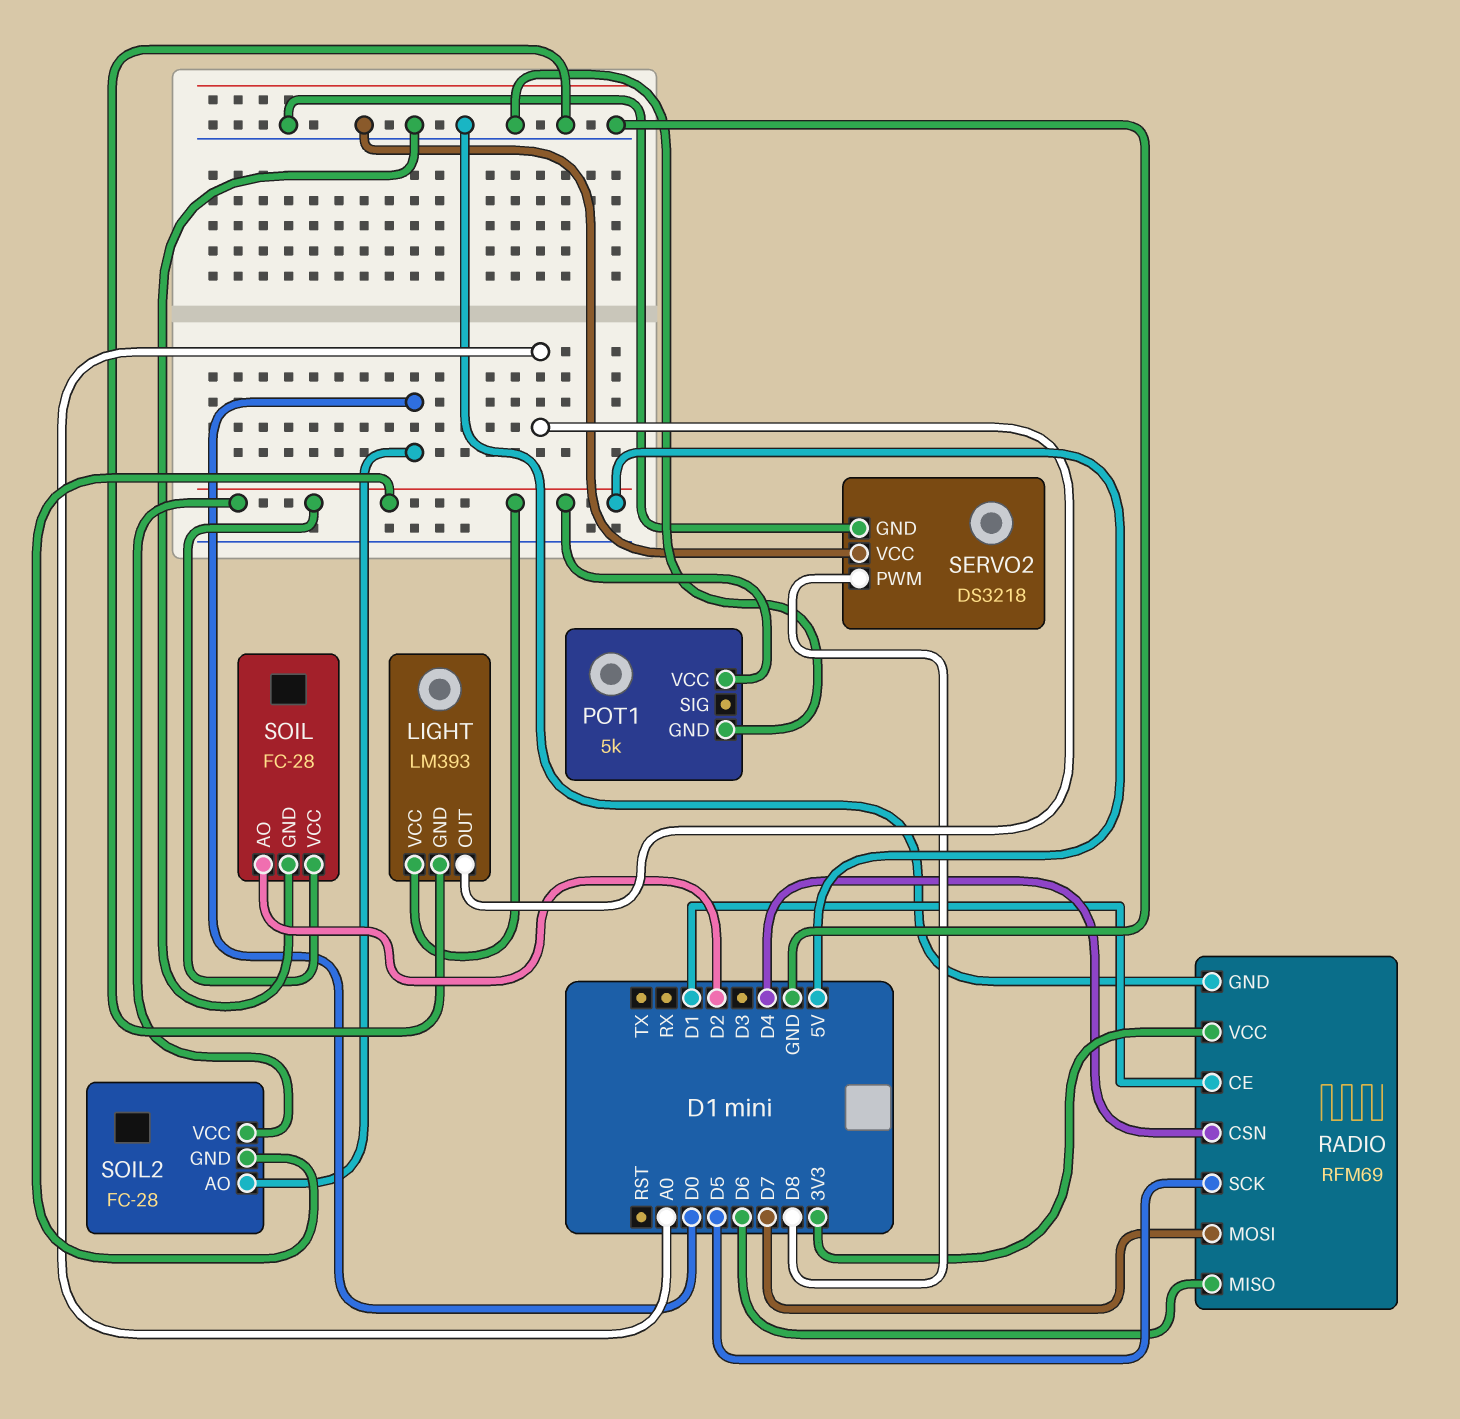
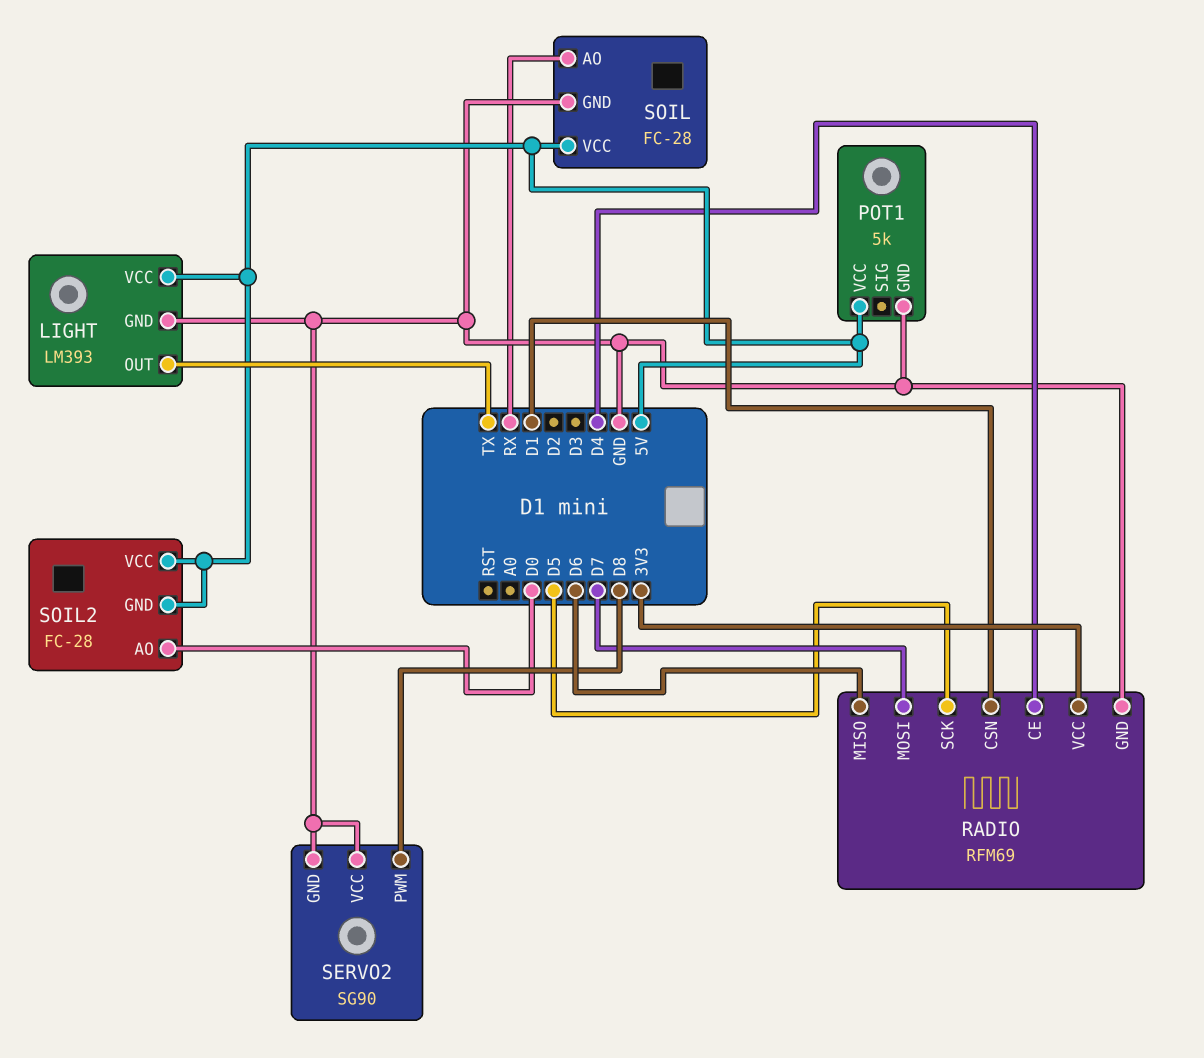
LIGHT pin OUT: A0 -> TX
RADIO pin CE: D1 -> D4
RADIO pin CSN: D4 -> D1
SERVO2: DS3218 -> SG90
SOIL pin AO: D2 -> RX

